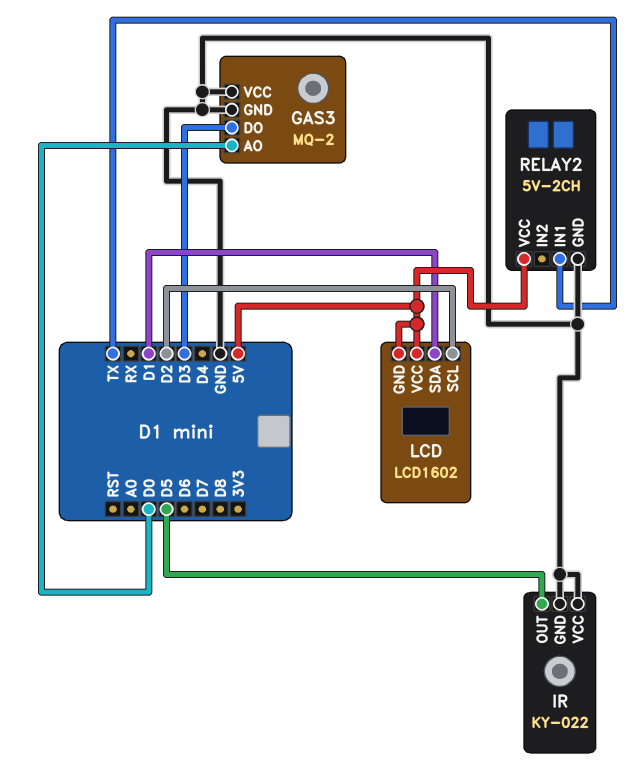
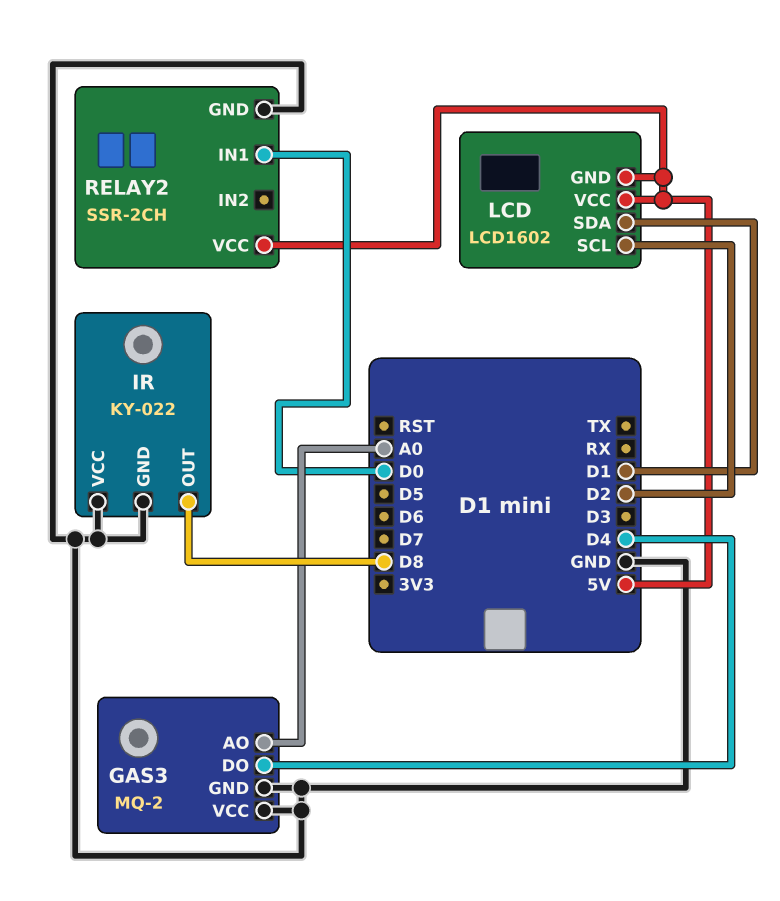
GAS3 pin AO: D0 -> A0
GAS3 pin DO: D3 -> D4
IR pin OUT: D5 -> D8
RELAY2: 5V-2CH -> SSR-2CH
RELAY2 pin IN1: TX -> D0

